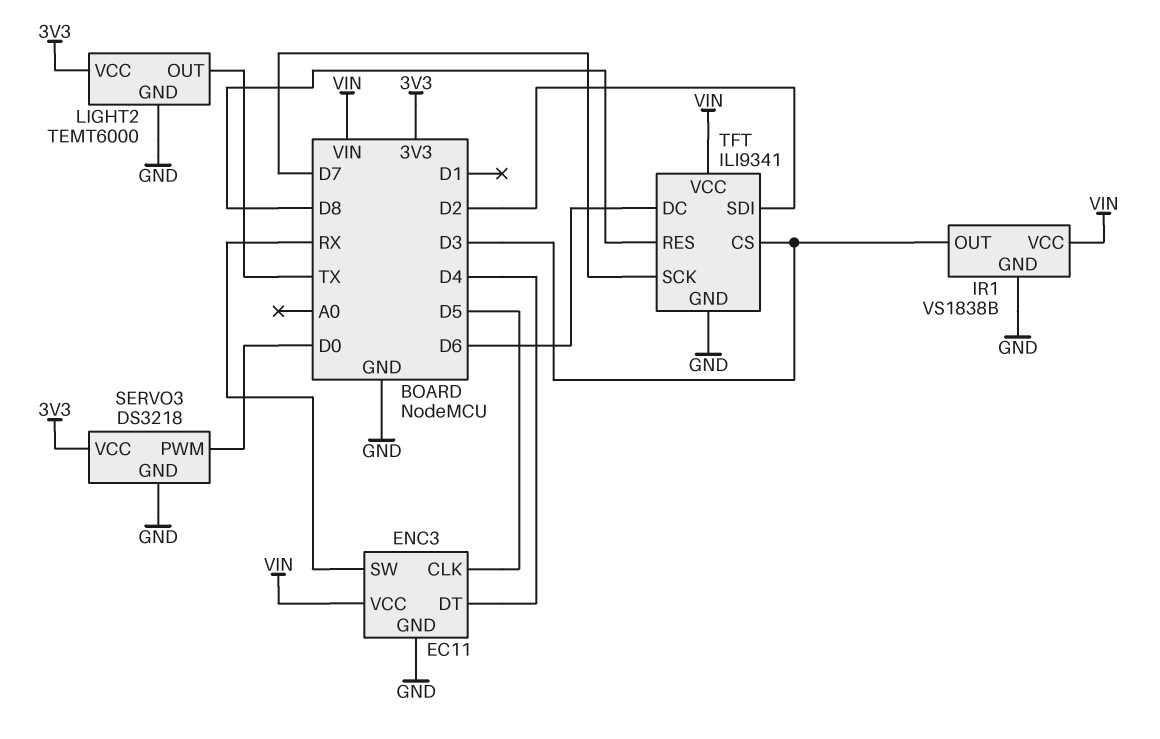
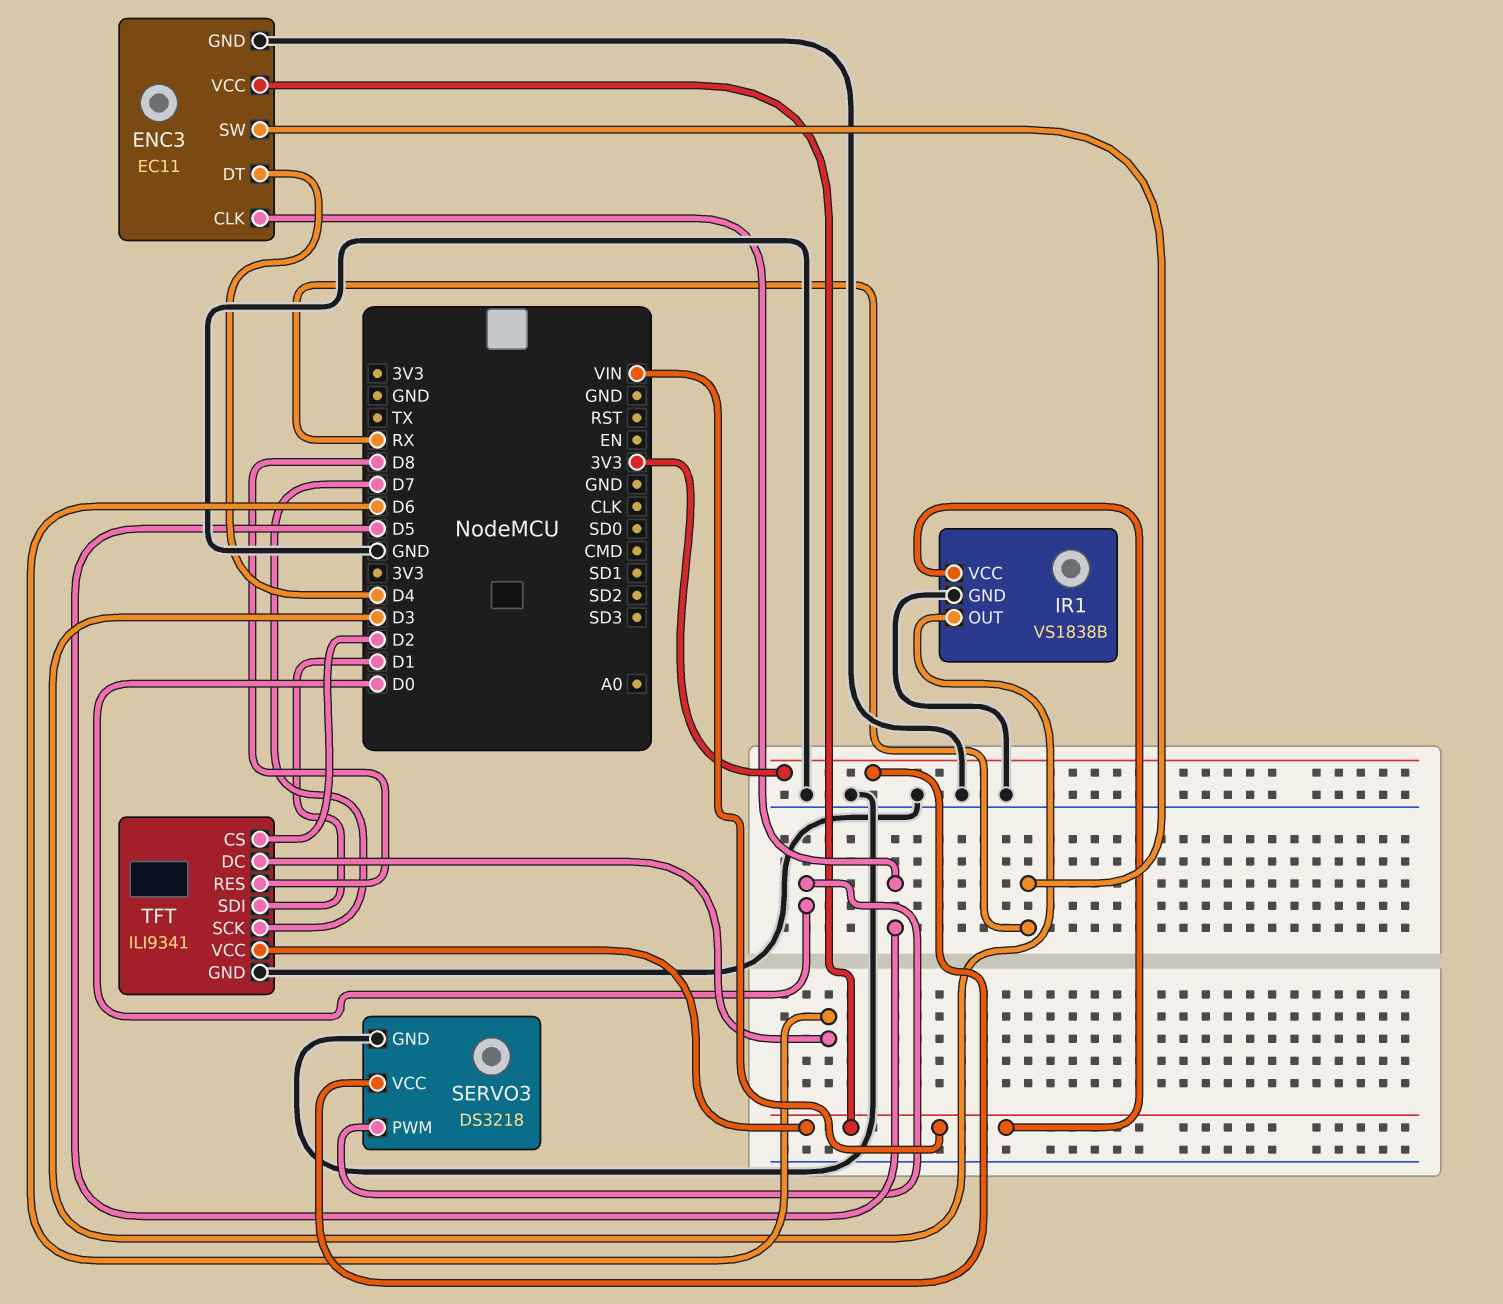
LIGHT2: TEMT6000 -> none
LIGHT2 pin GND: GND -> none
LIGHT2 pin OUT: TX -> none
LIGHT2 pin VCC: 3V3 -> none
TFT pin CS: D3 -> D2
TFT pin SDI: D2 -> D1

